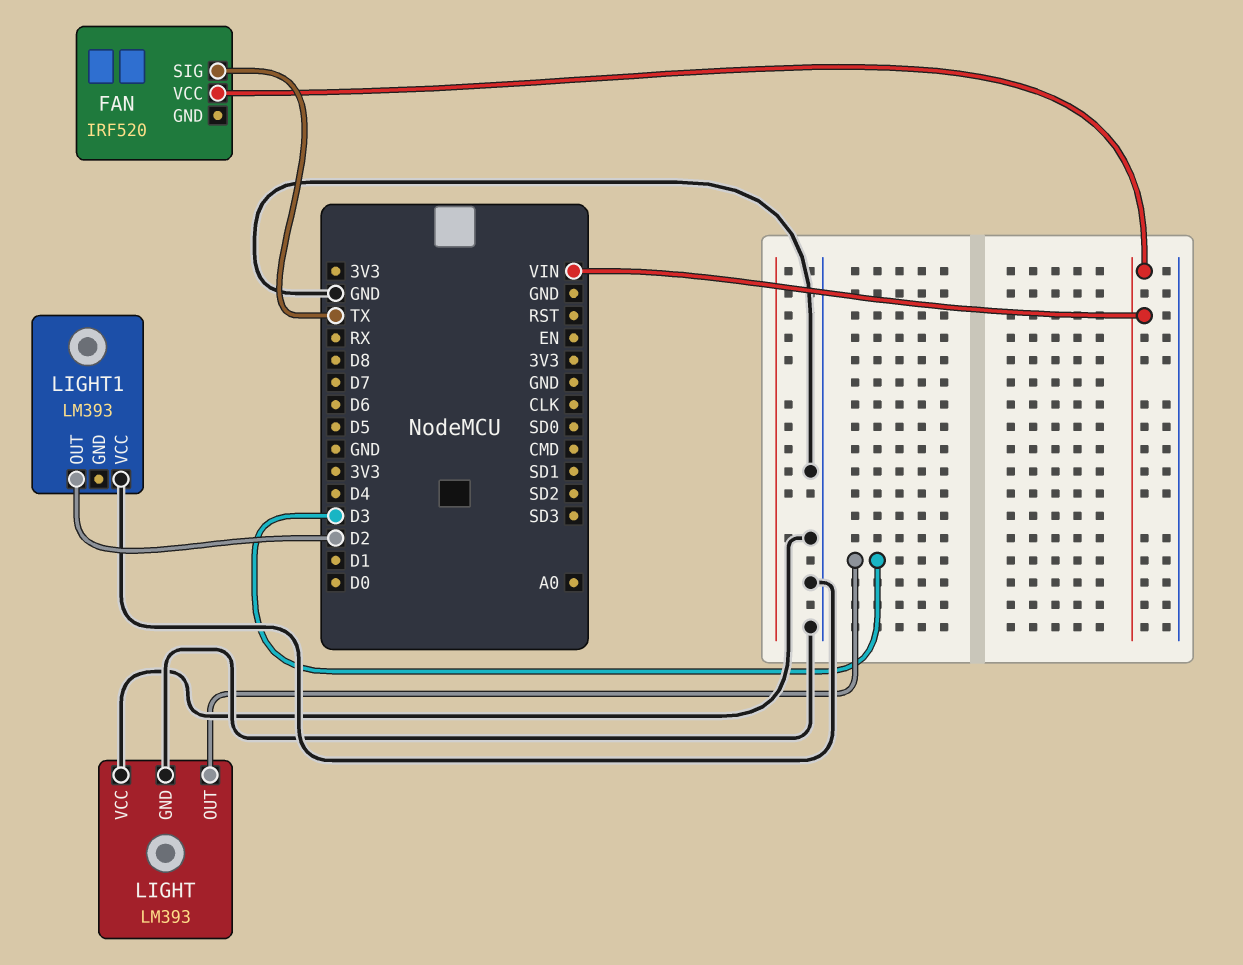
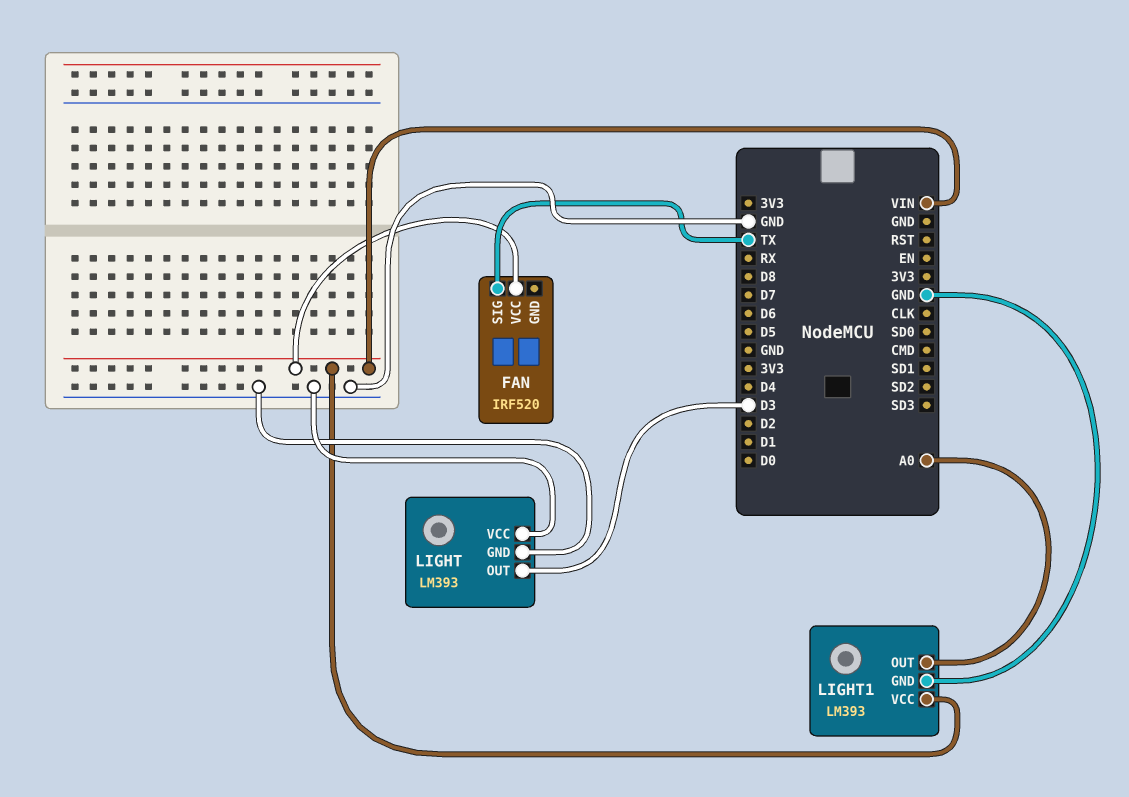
LIGHT1 pin GND: none -> GND
LIGHT1 pin OUT: D2 -> A0
LIGHT1 pin VCC: GND -> VIN

